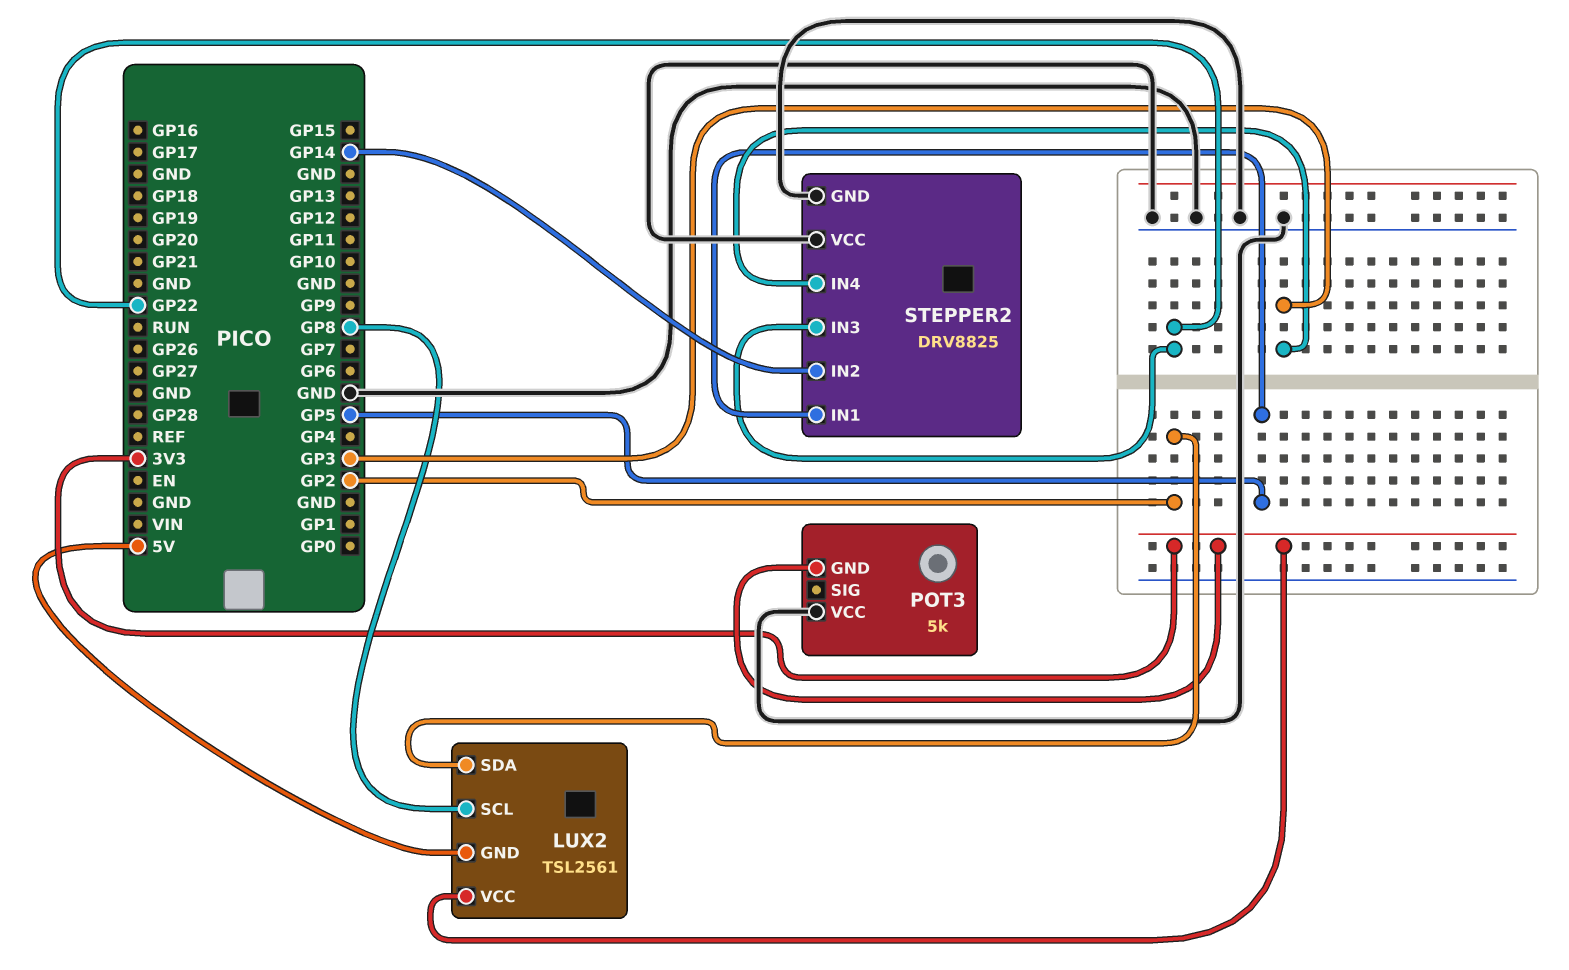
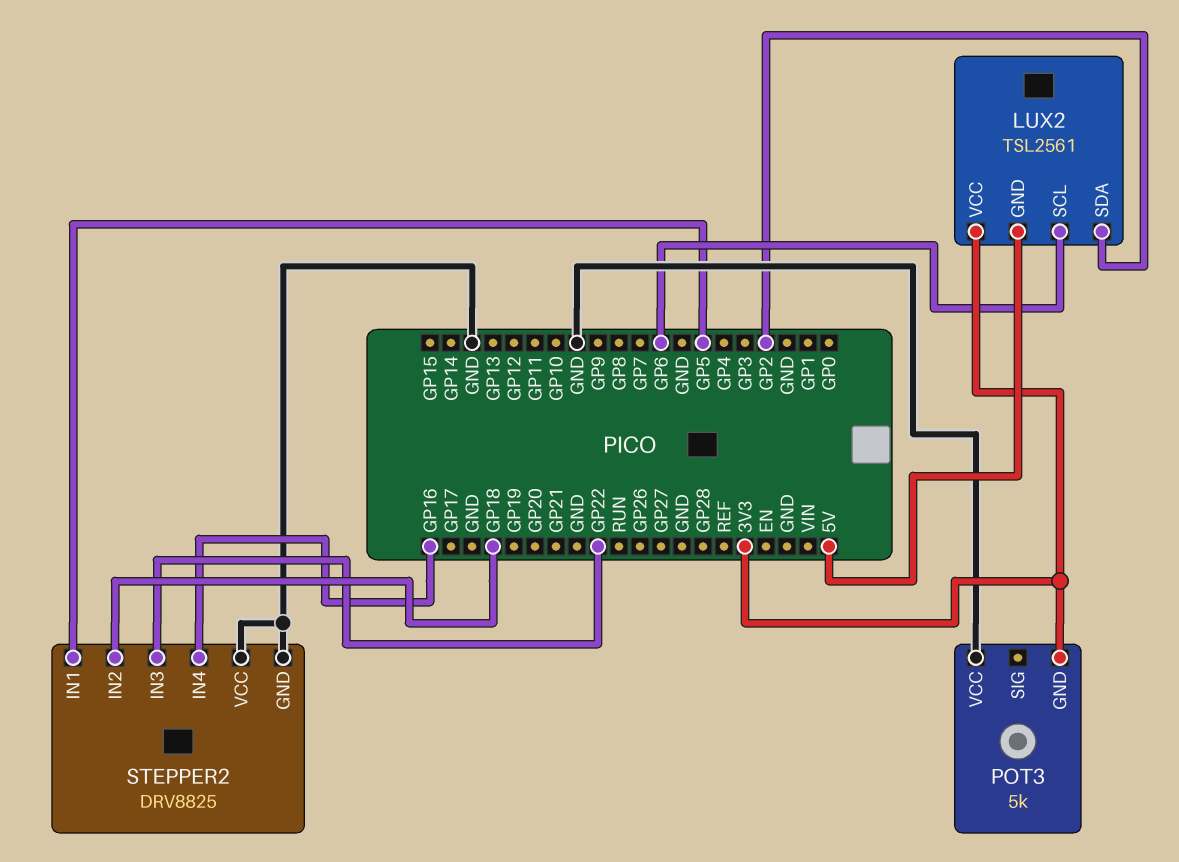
LUX2 pin SCL: GP8 -> GP6
STEPPER2 pin IN2: GP14 -> GP18
STEPPER2 pin IN4: GP3 -> GP16

